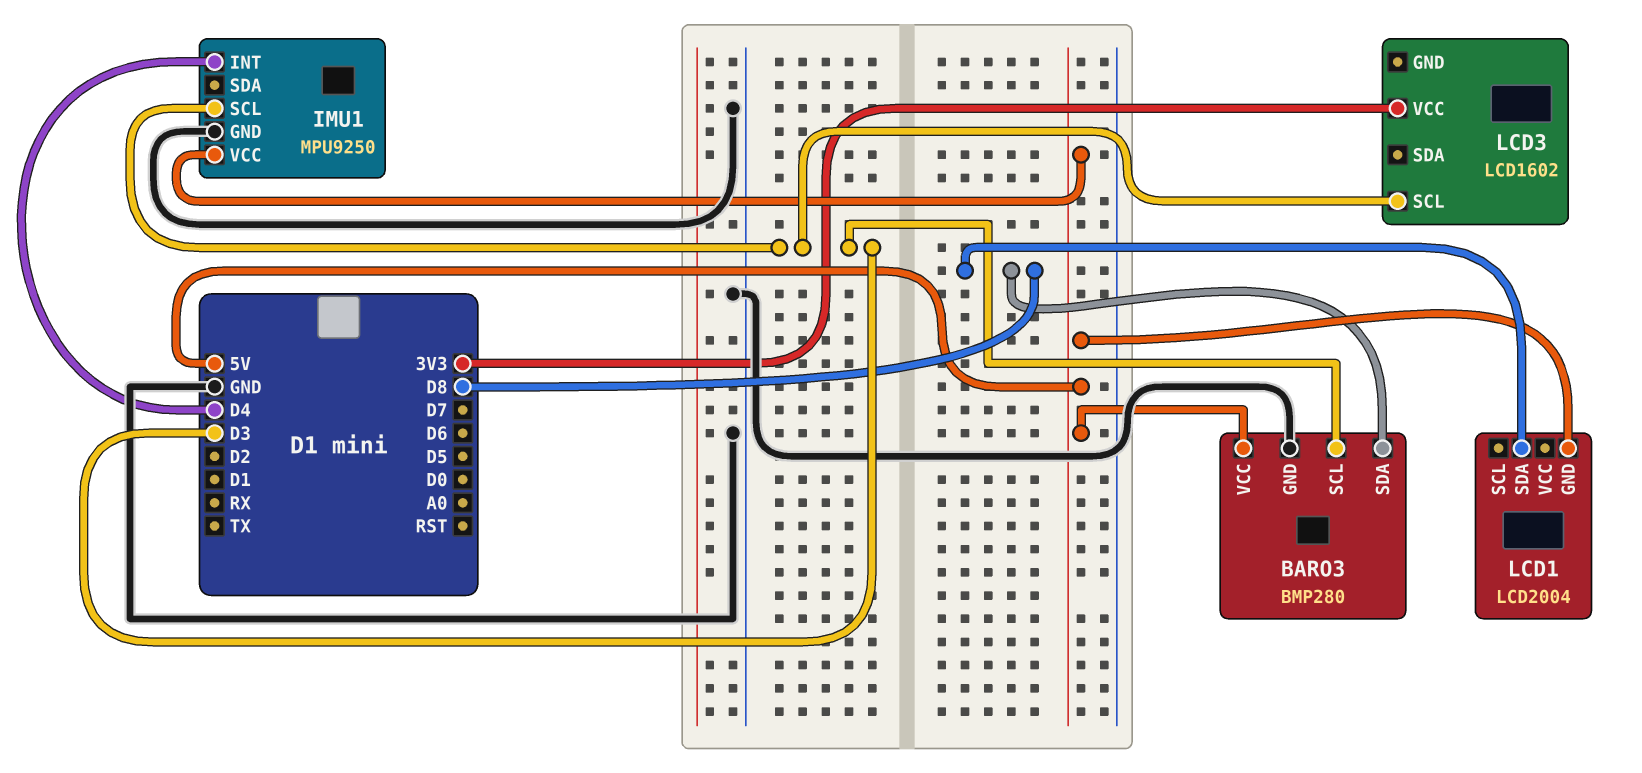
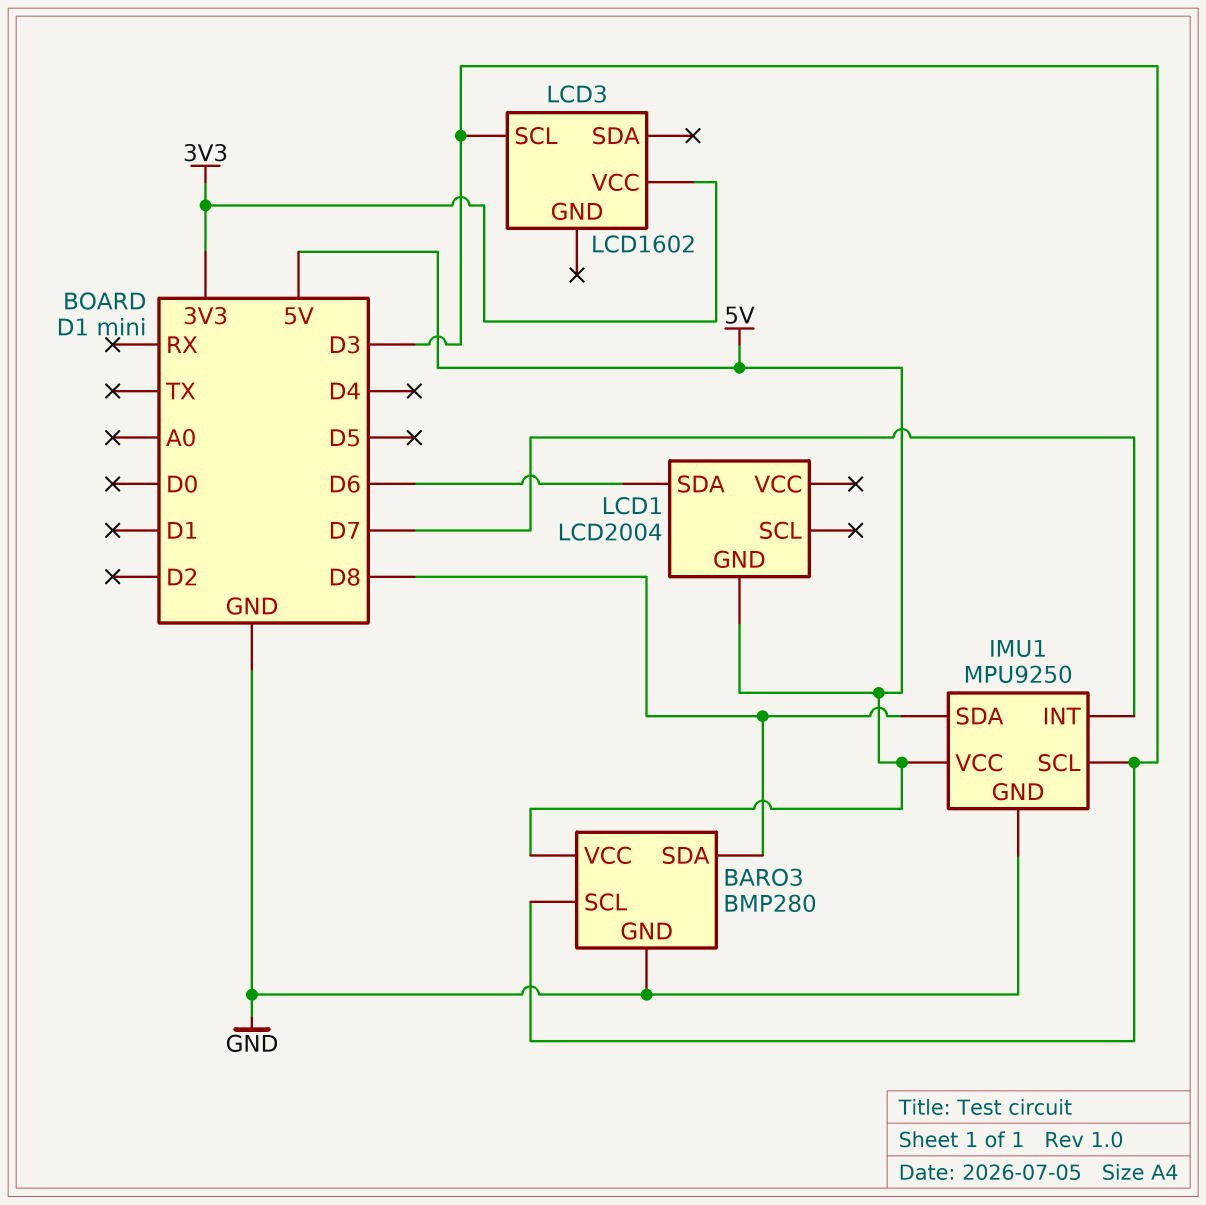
IMU1 pin INT: D4 -> D7
IMU1 pin SDA: none -> D8
LCD1 pin SDA: D8 -> D6

